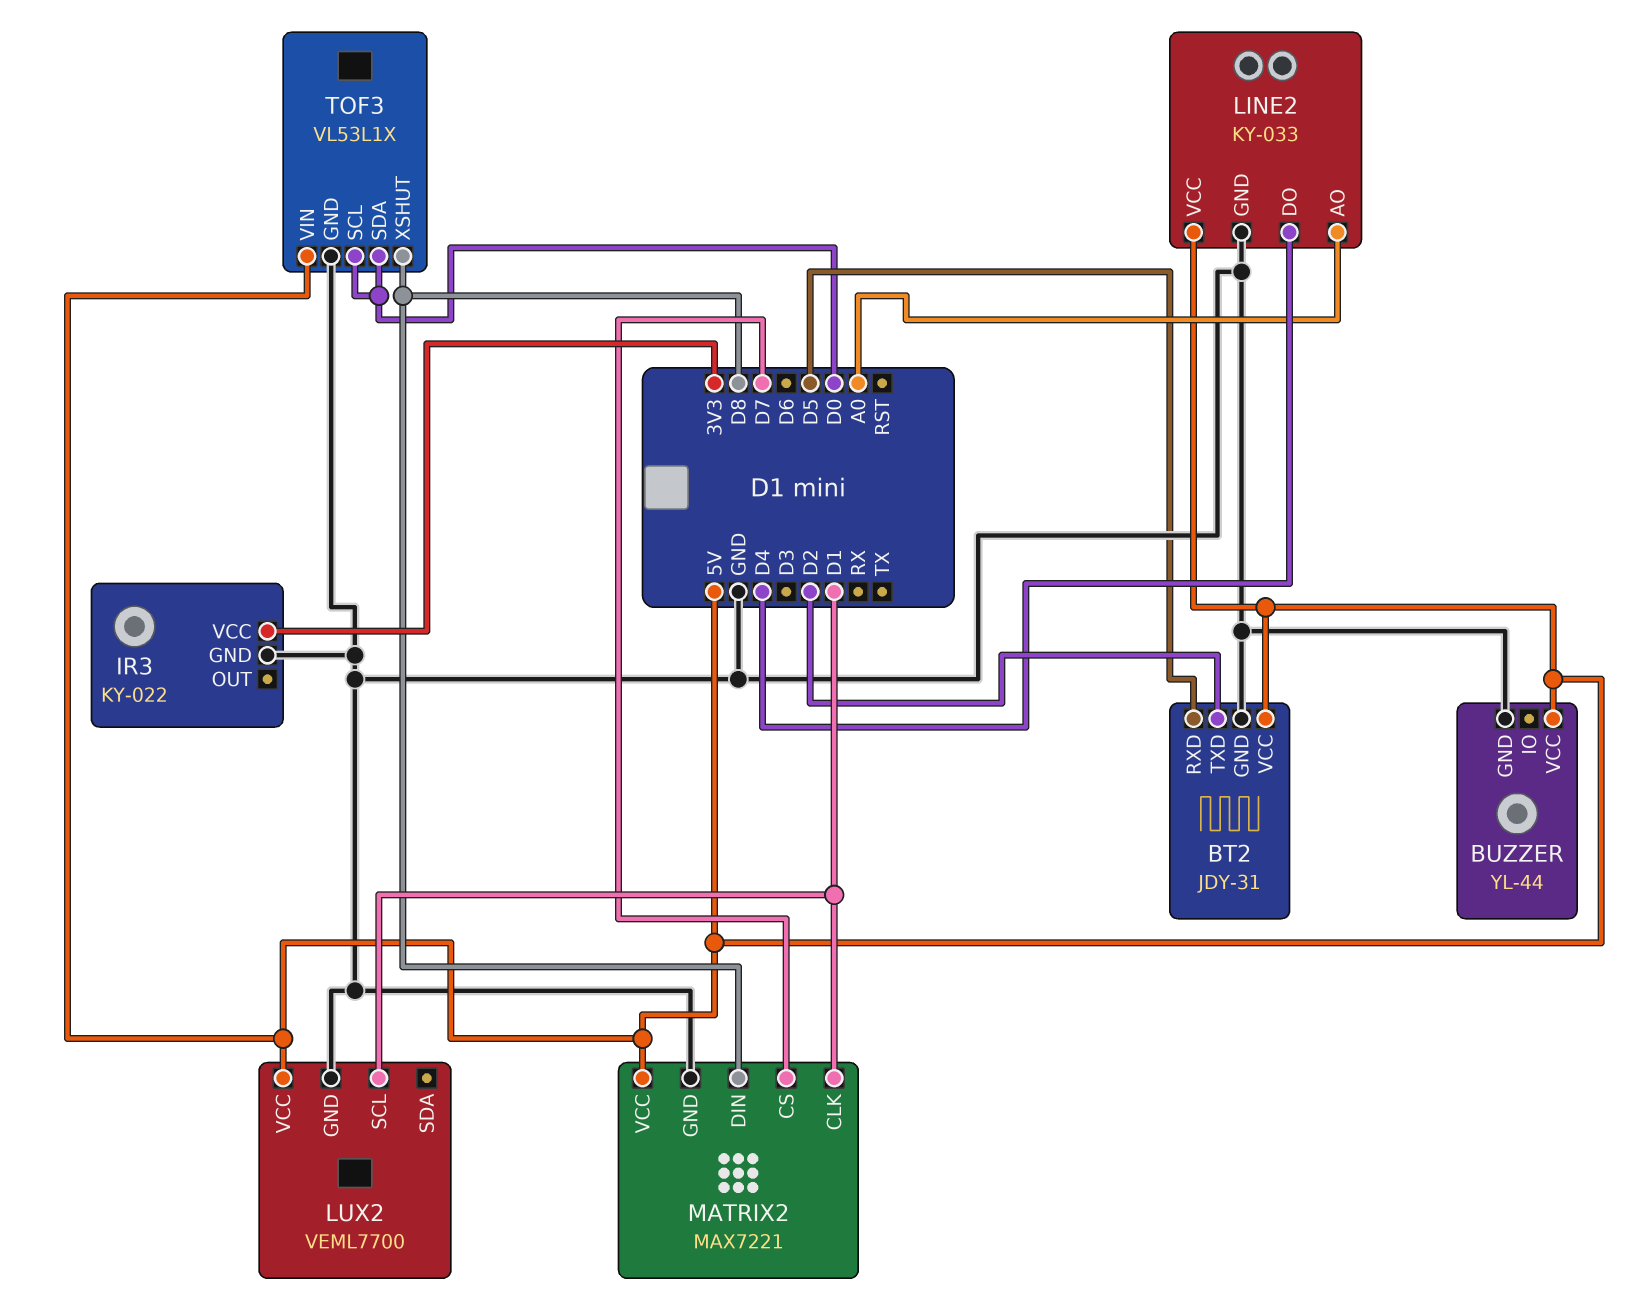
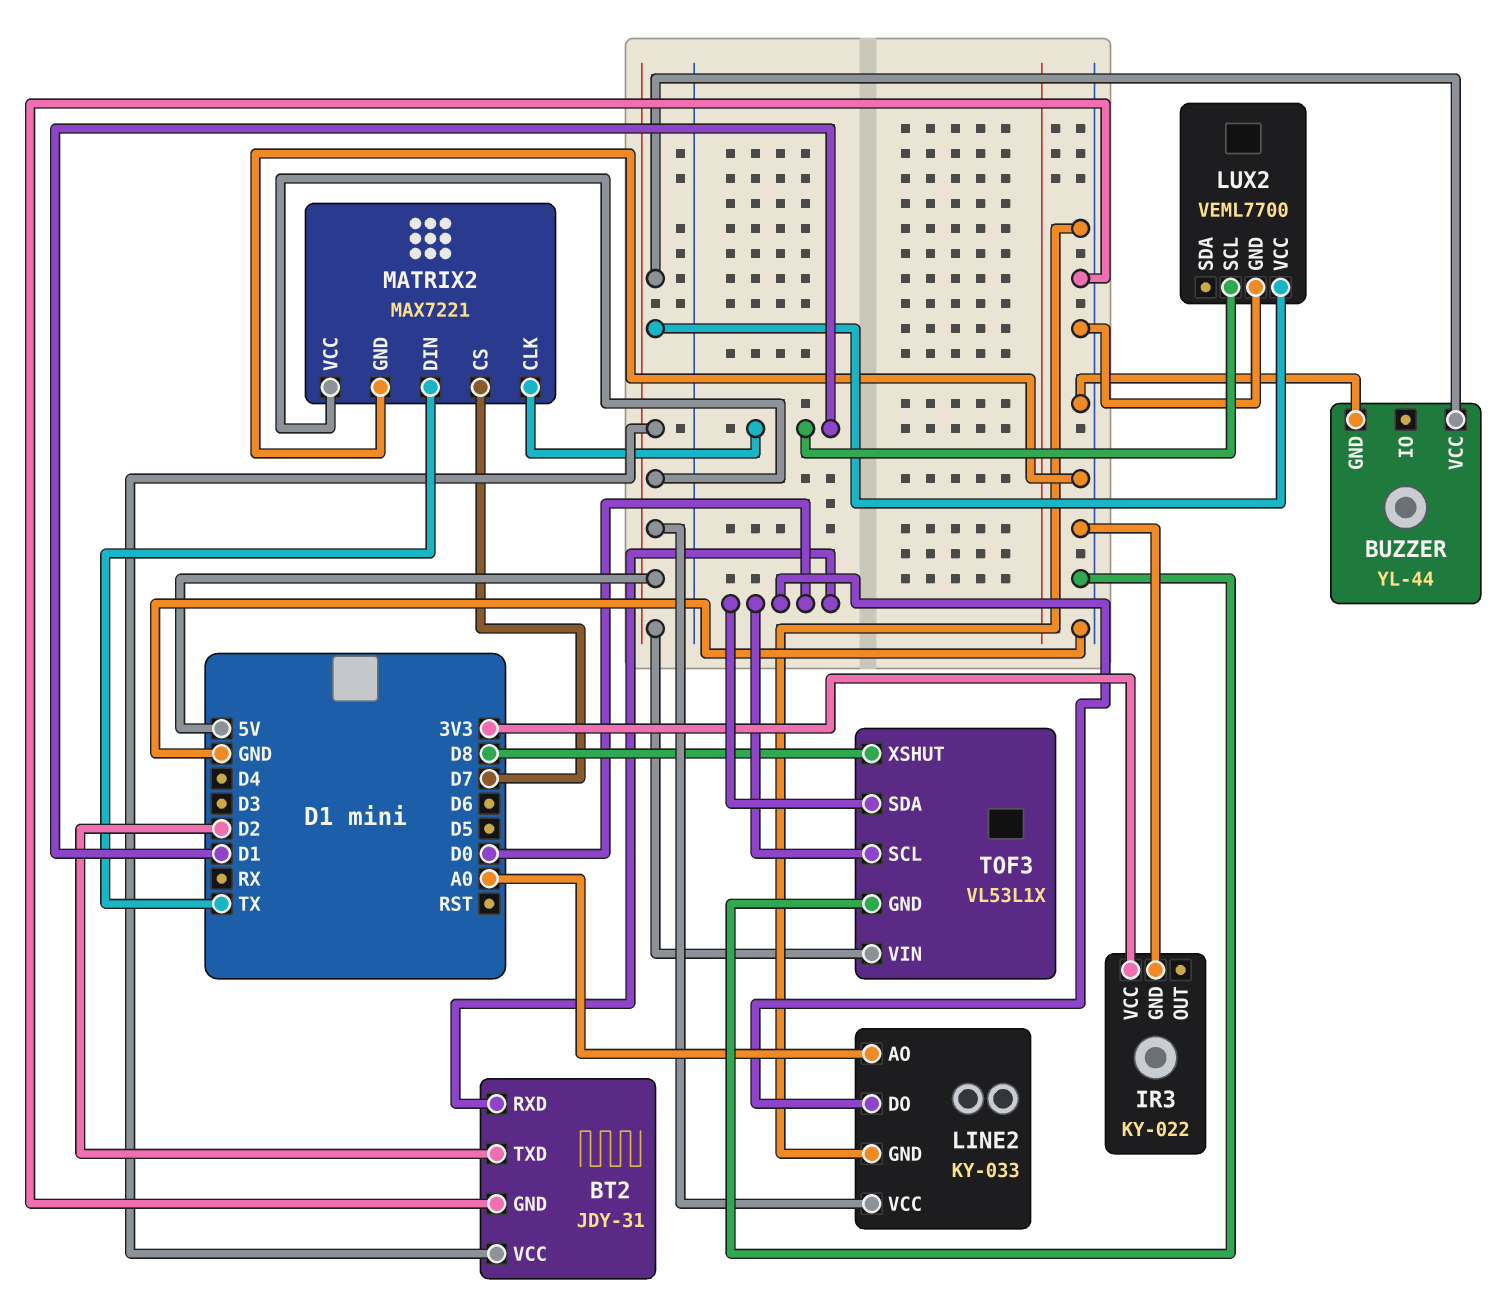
BT2 pin RXD: D5 -> D0
LINE2 pin DO: D4 -> D0
MATRIX2 pin DIN: D8 -> TX

